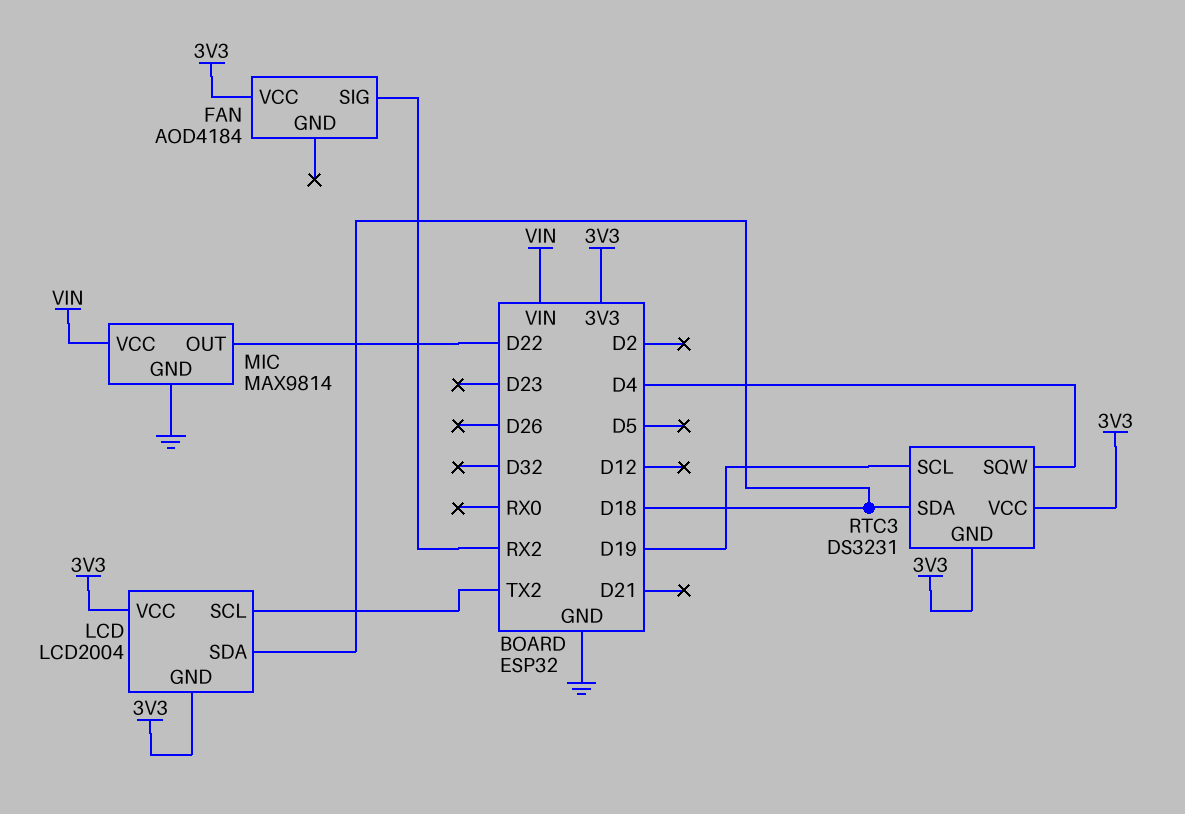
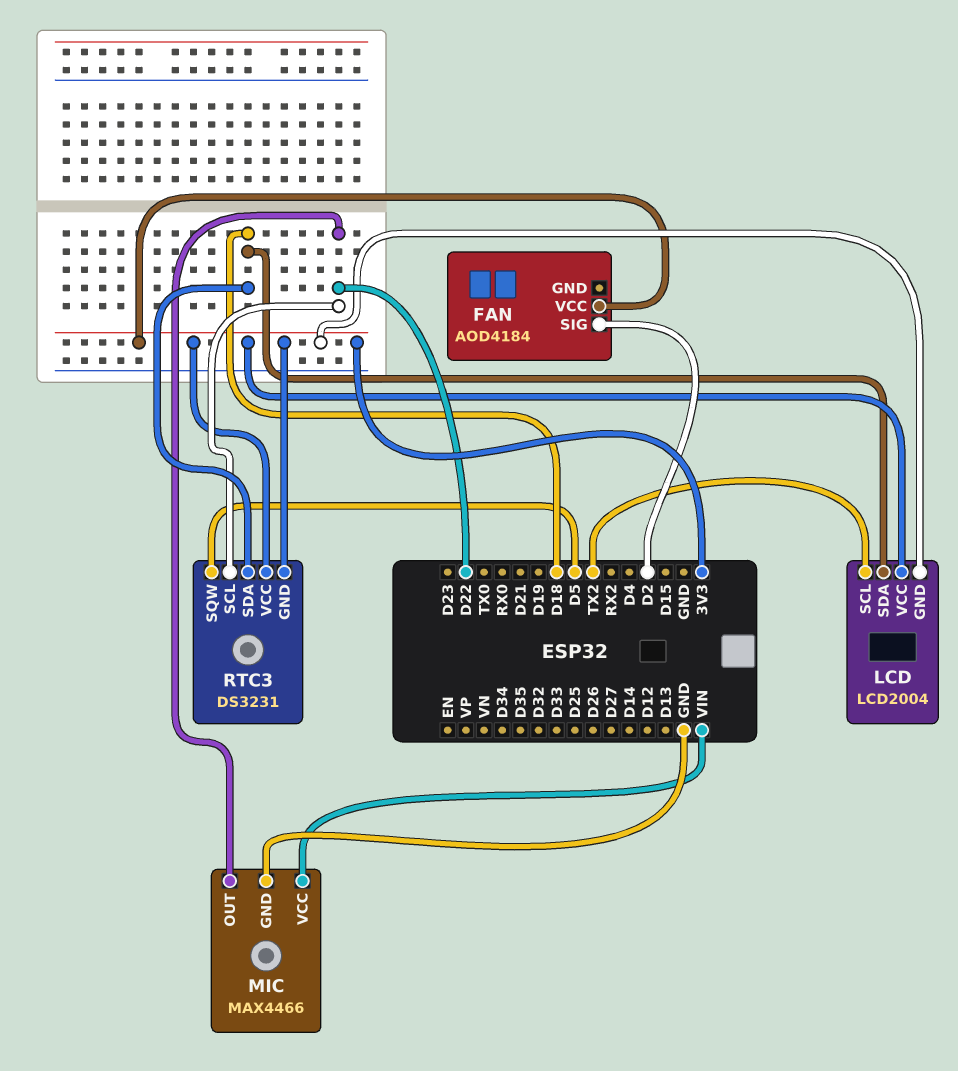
FAN pin SIG: RX2 -> D2
MIC: MAX9814 -> MAX4466
RTC3 pin SCL: D19 -> D22
RTC3 pin SQW: D4 -> D5

